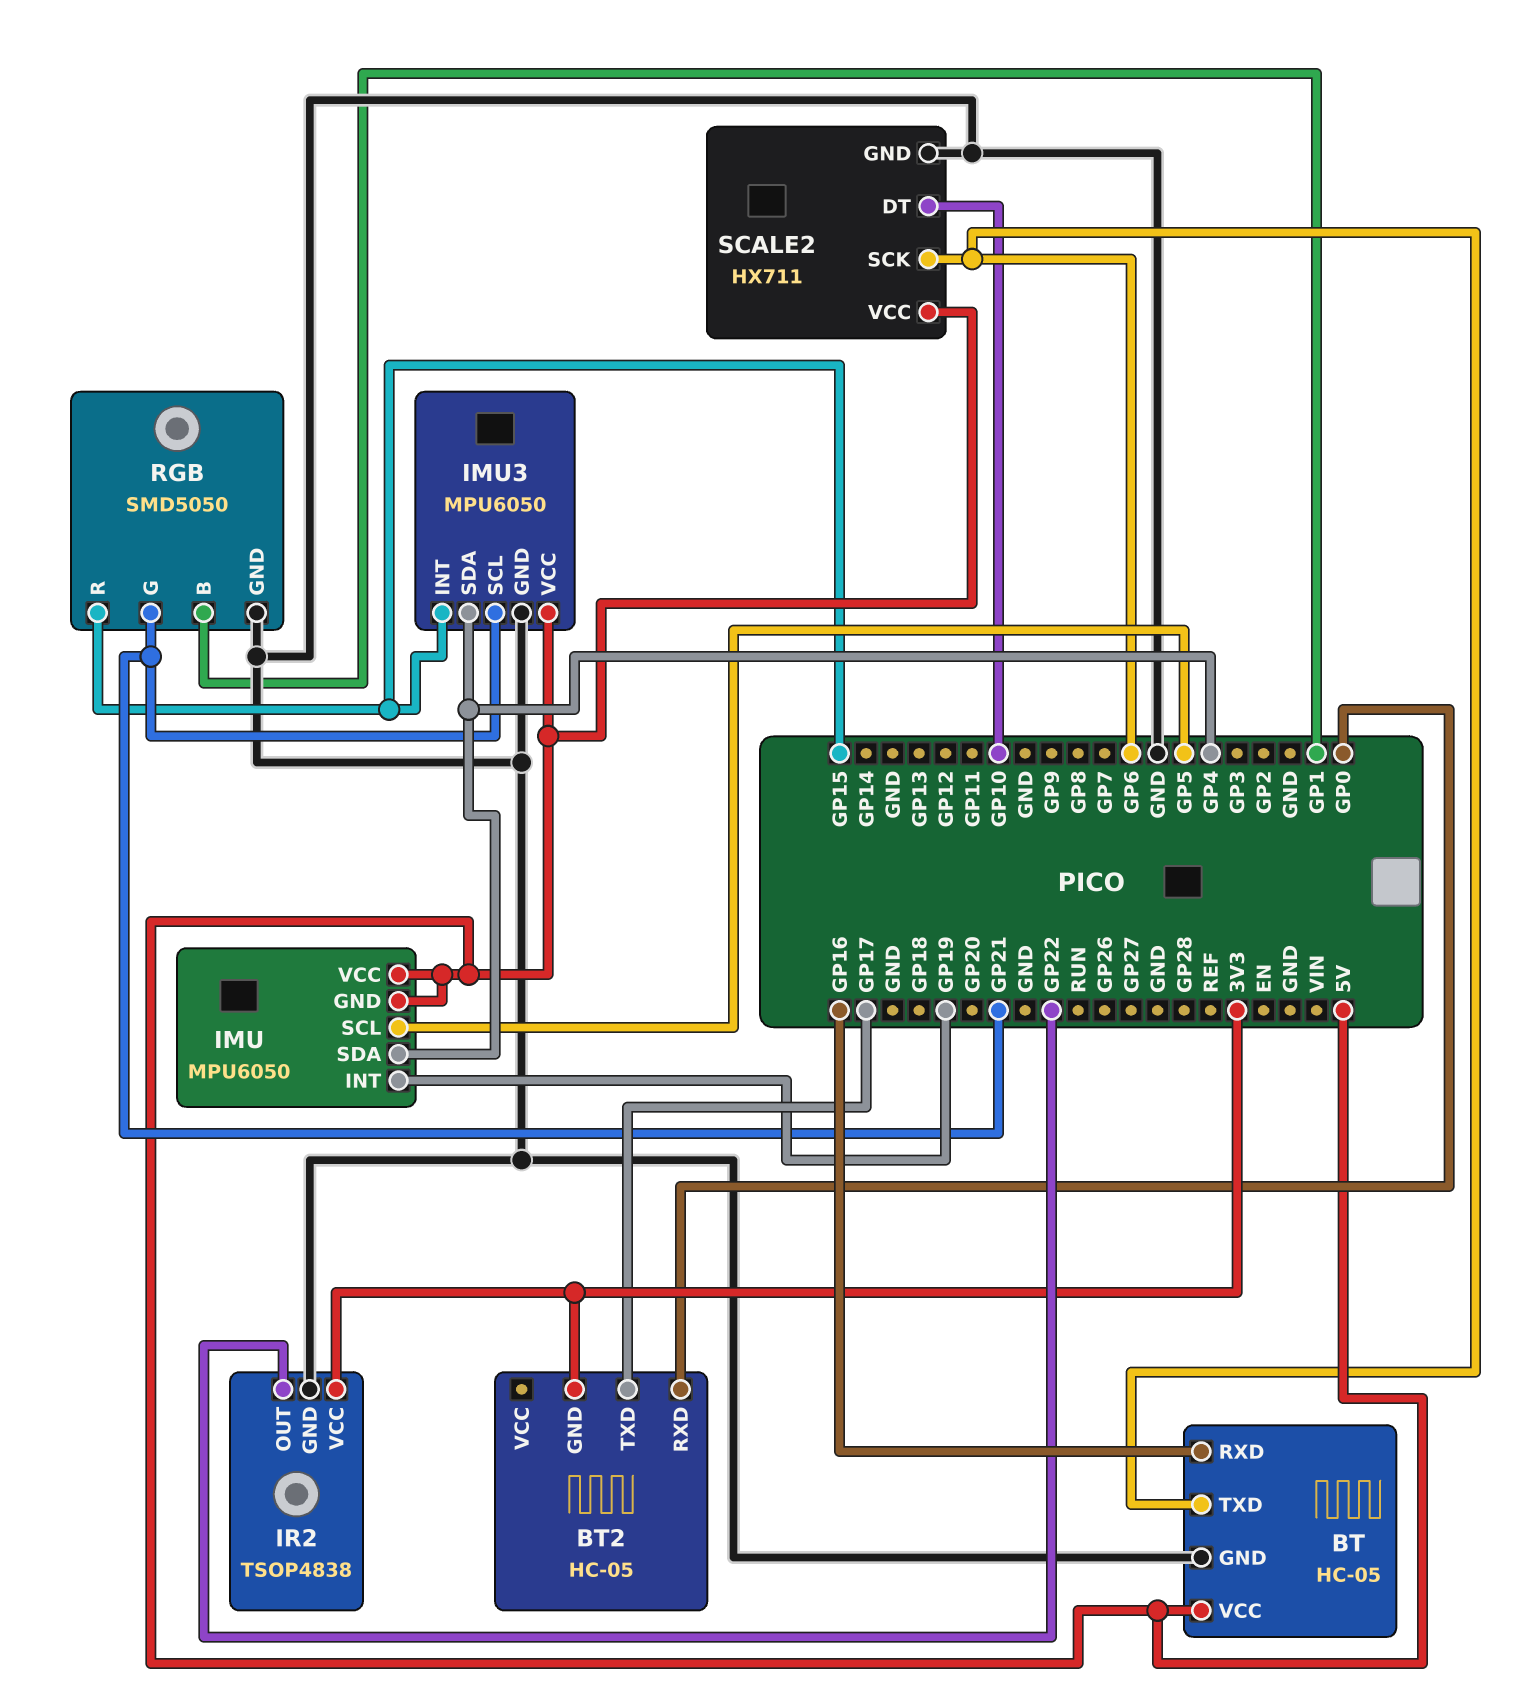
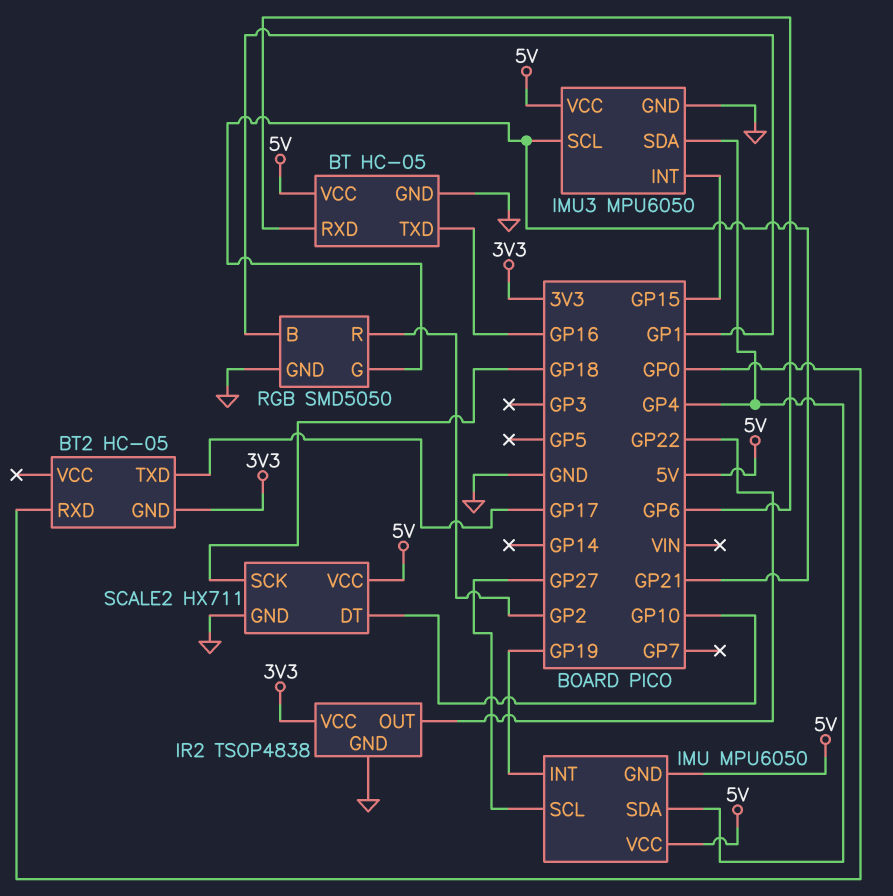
BT pin RXD: GP16 -> GP6
BT pin TXD: GP6 -> GP16
IMU pin SCL: GP5 -> GP27
RGB pin R: GP15 -> GP2
SCALE2 pin SCK: GP6 -> GP18

